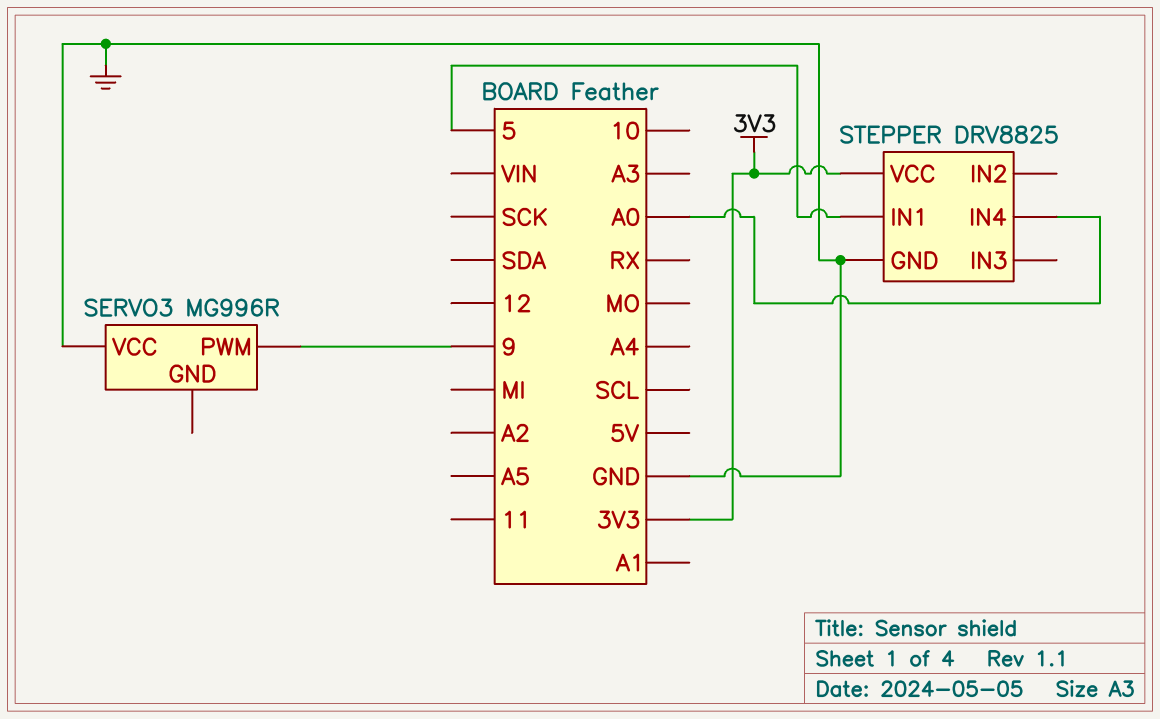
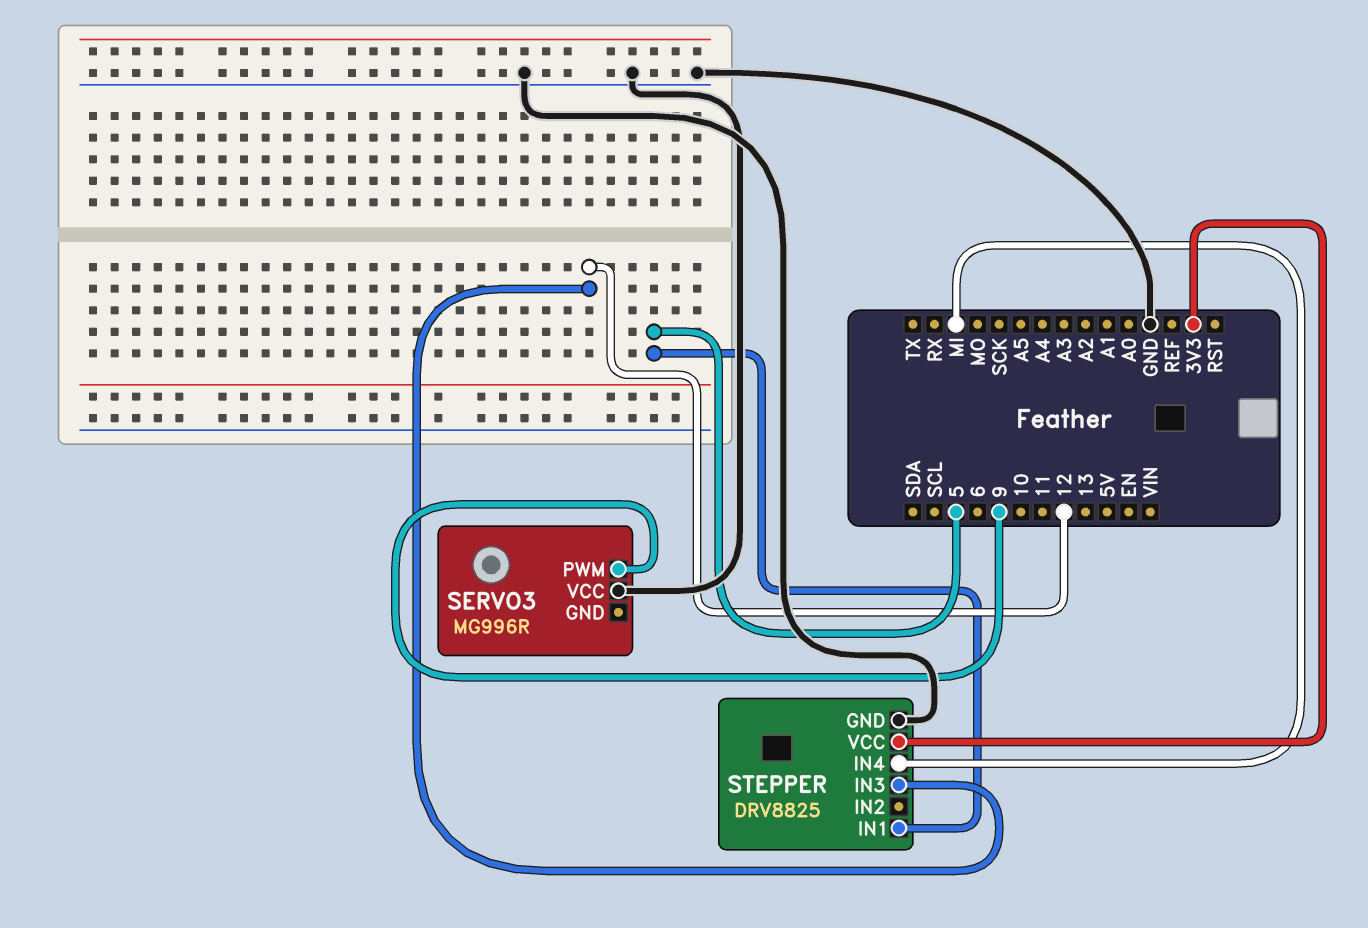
STEPPER pin IN3: none -> 12
STEPPER pin IN4: A0 -> MI

